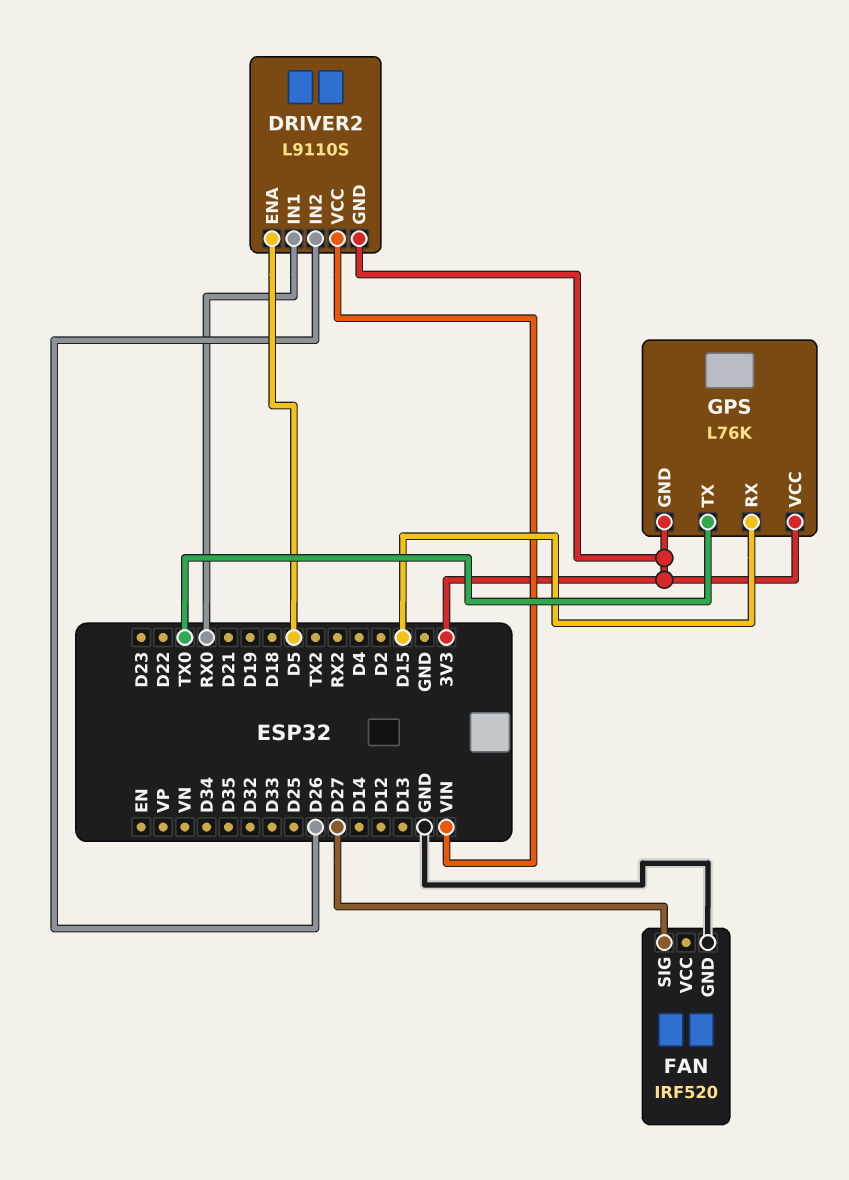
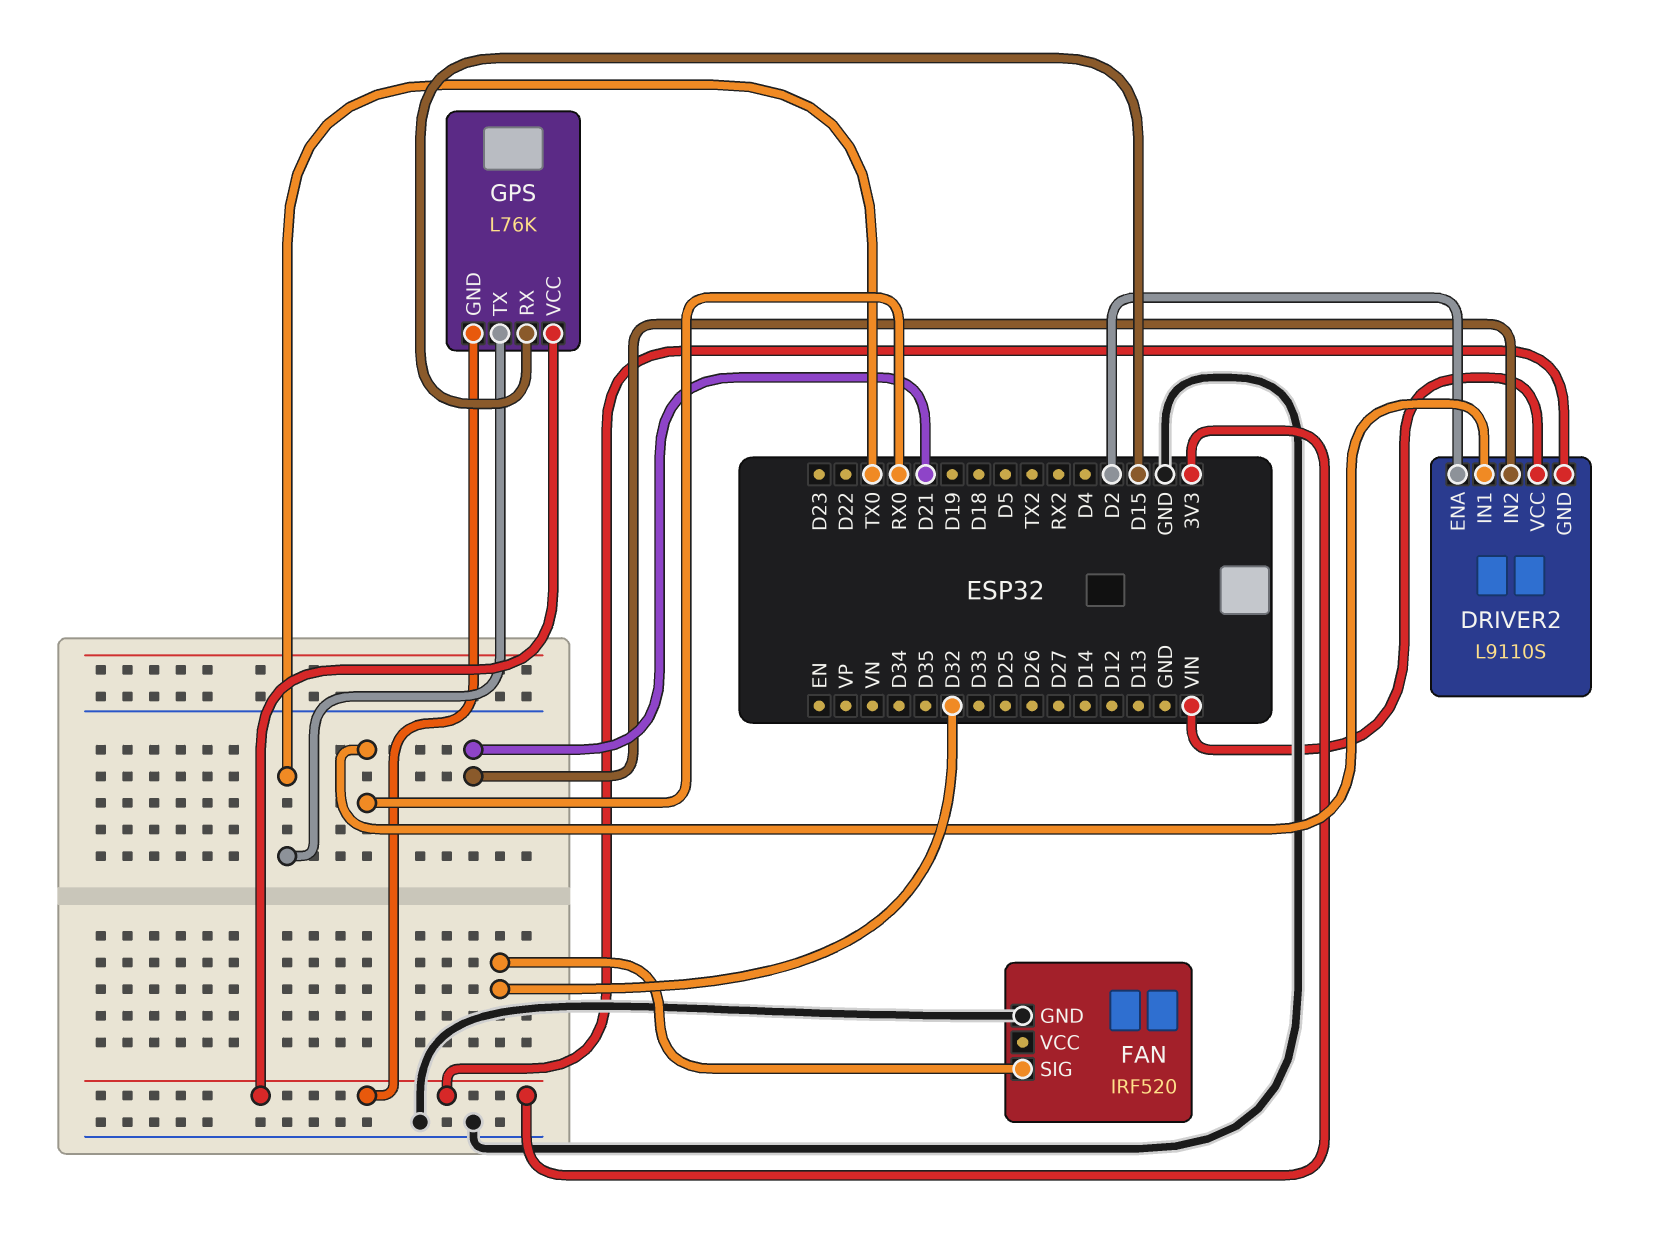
DRIVER2 pin ENA: D5 -> D2
DRIVER2 pin IN2: D26 -> D21
FAN pin SIG: D27 -> D32

